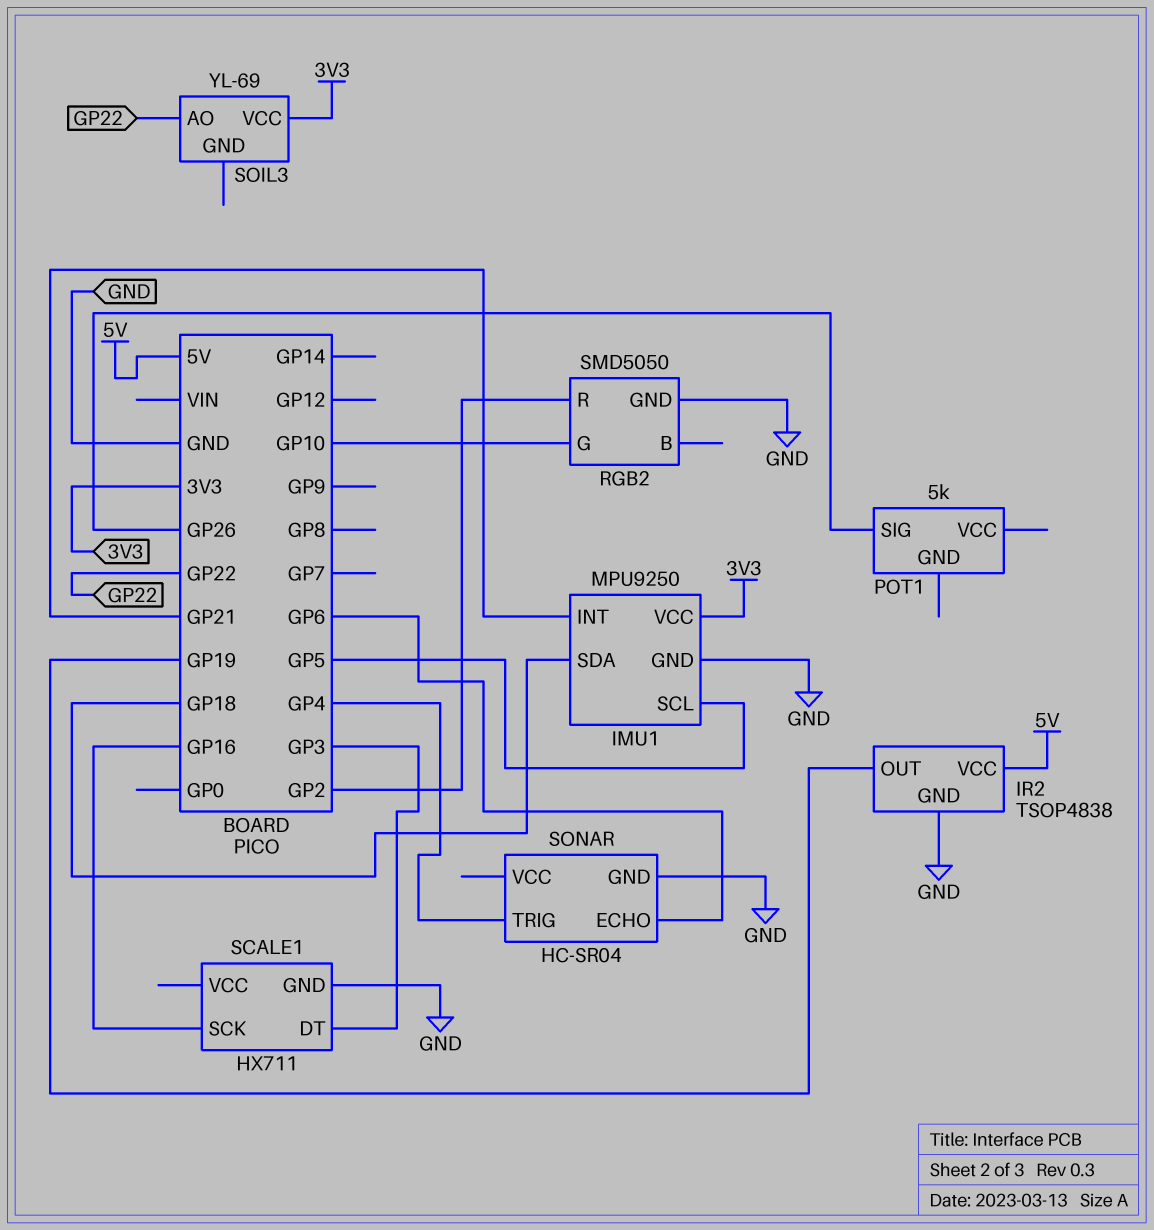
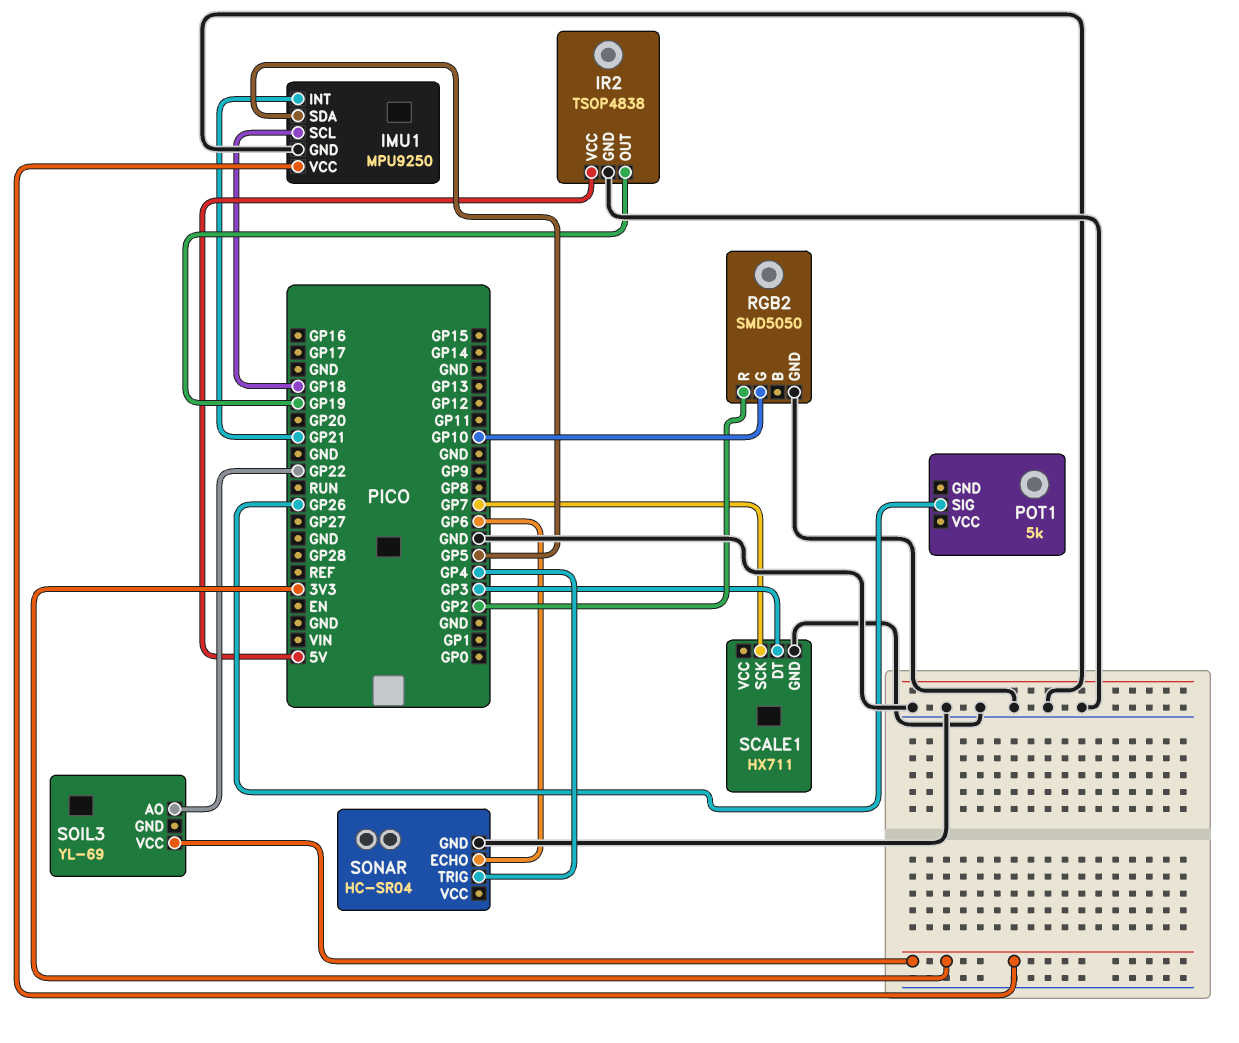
IMU1 pin SCL: GP5 -> GP18
IMU1 pin SDA: GP18 -> GP5
SCALE1 pin SCK: GP16 -> GP7

